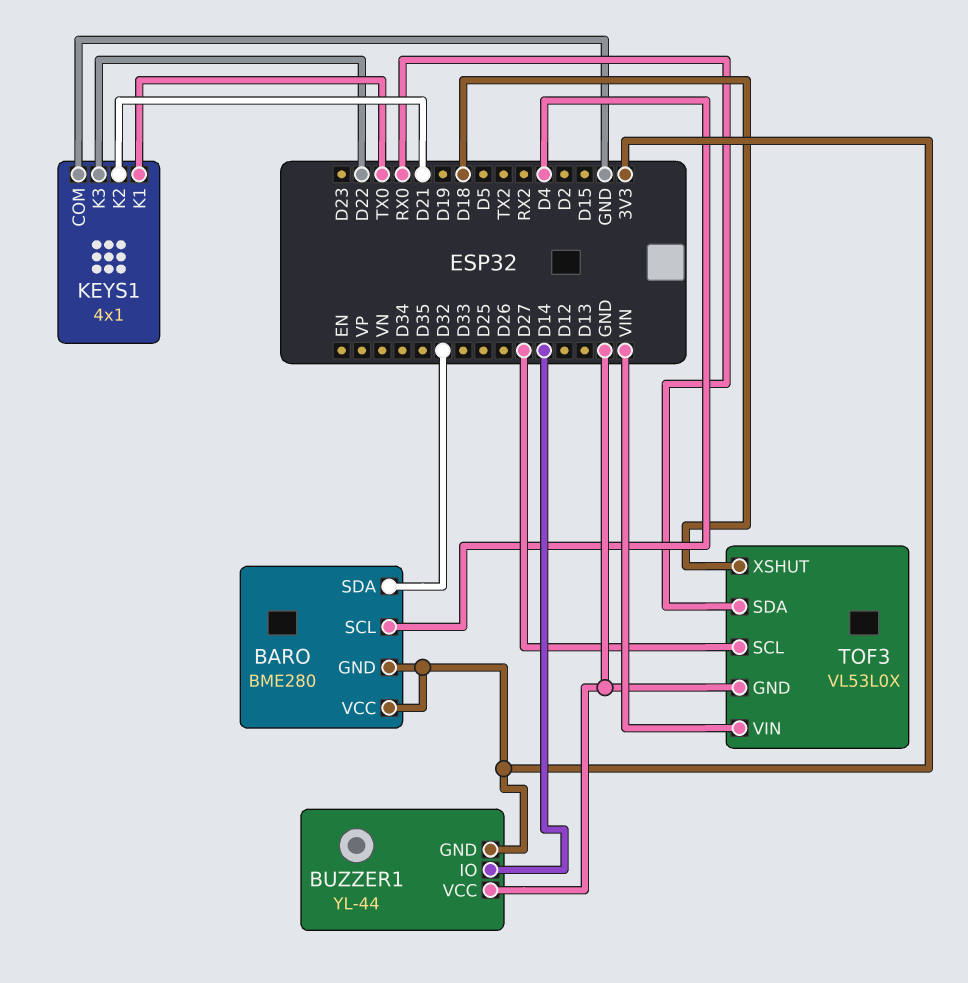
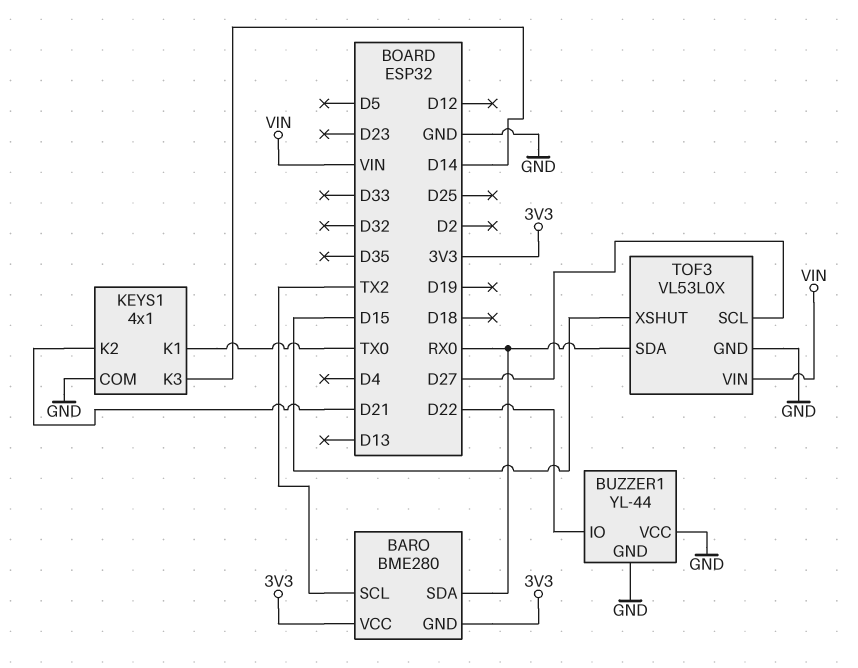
BARO pin SCL: D4 -> TX2
BARO pin SDA: D32 -> RX0
BUZZER1 pin GND: 3V3 -> GND
BUZZER1 pin IO: D14 -> D22
KEYS1 pin K3: D22 -> D14
TOF3 pin XSHUT: D18 -> D15

